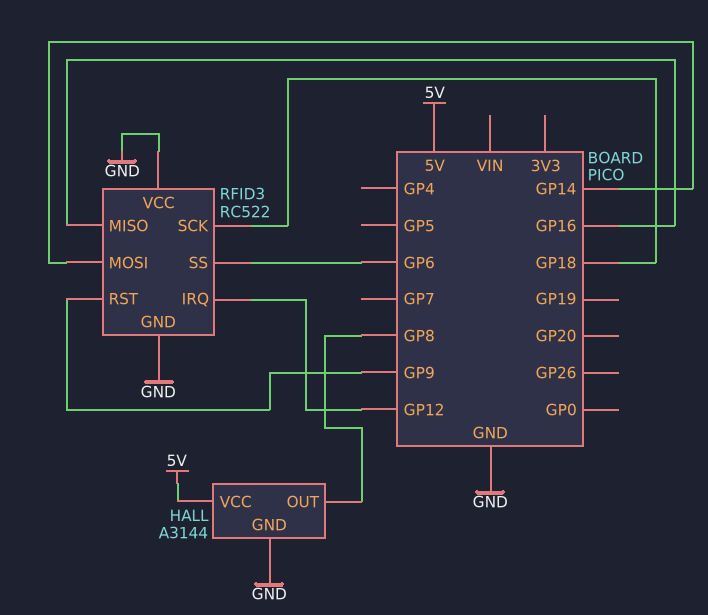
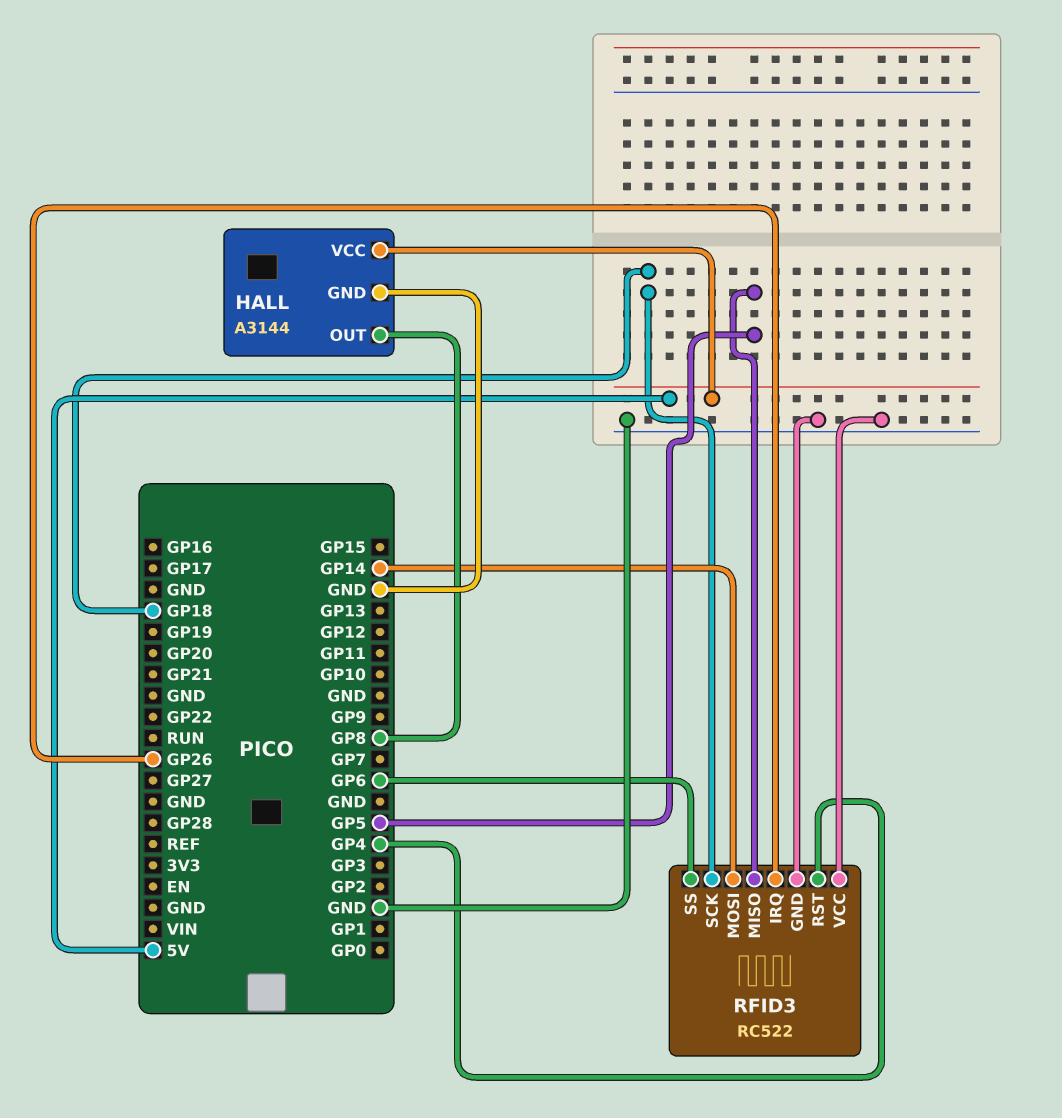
RFID3 pin IRQ: GP12 -> GP26
RFID3 pin MISO: GP16 -> GP5
RFID3 pin RST: GP9 -> GP4

